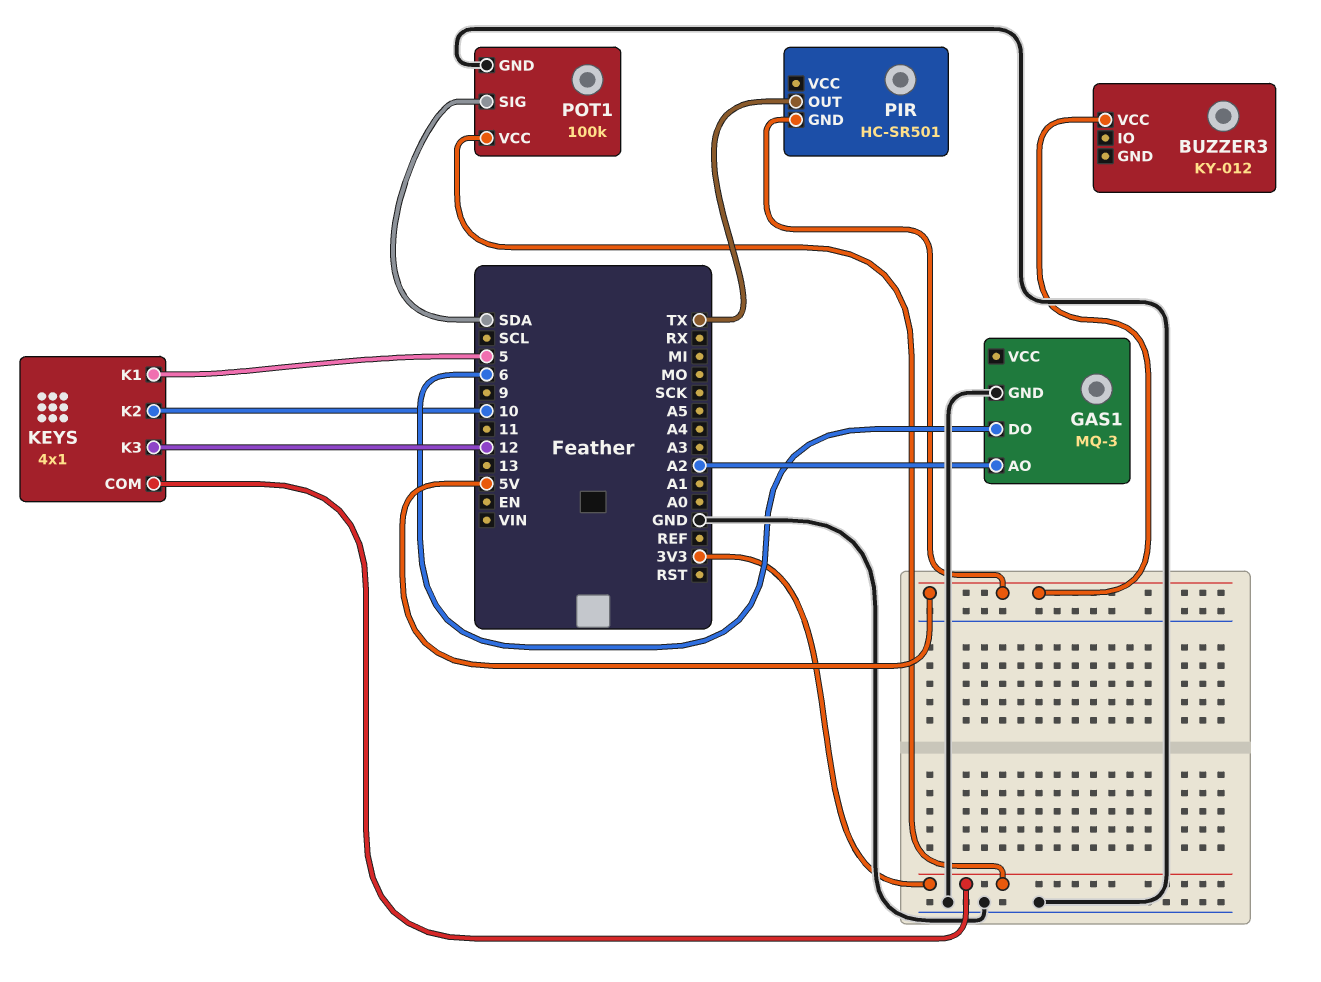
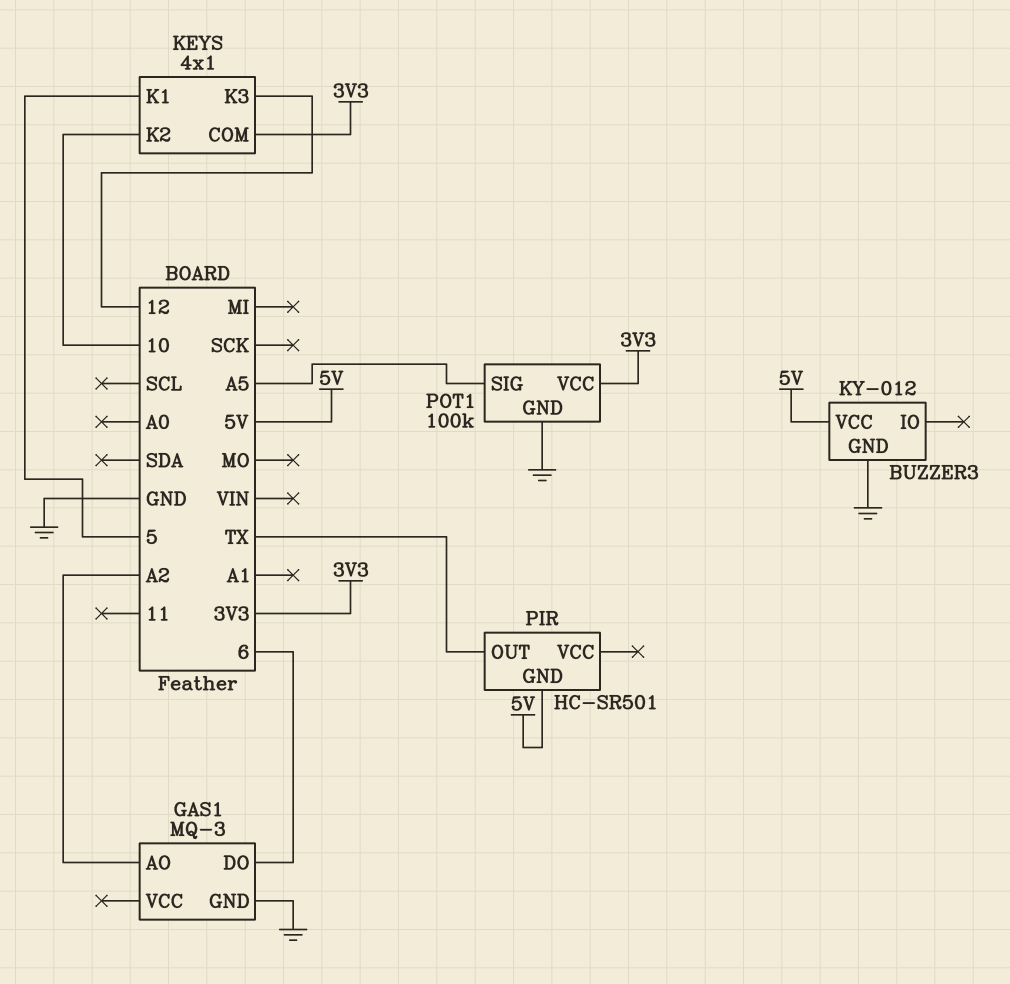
BUZZER3 pin GND: none -> GND
POT1 pin SIG: SDA -> A5

